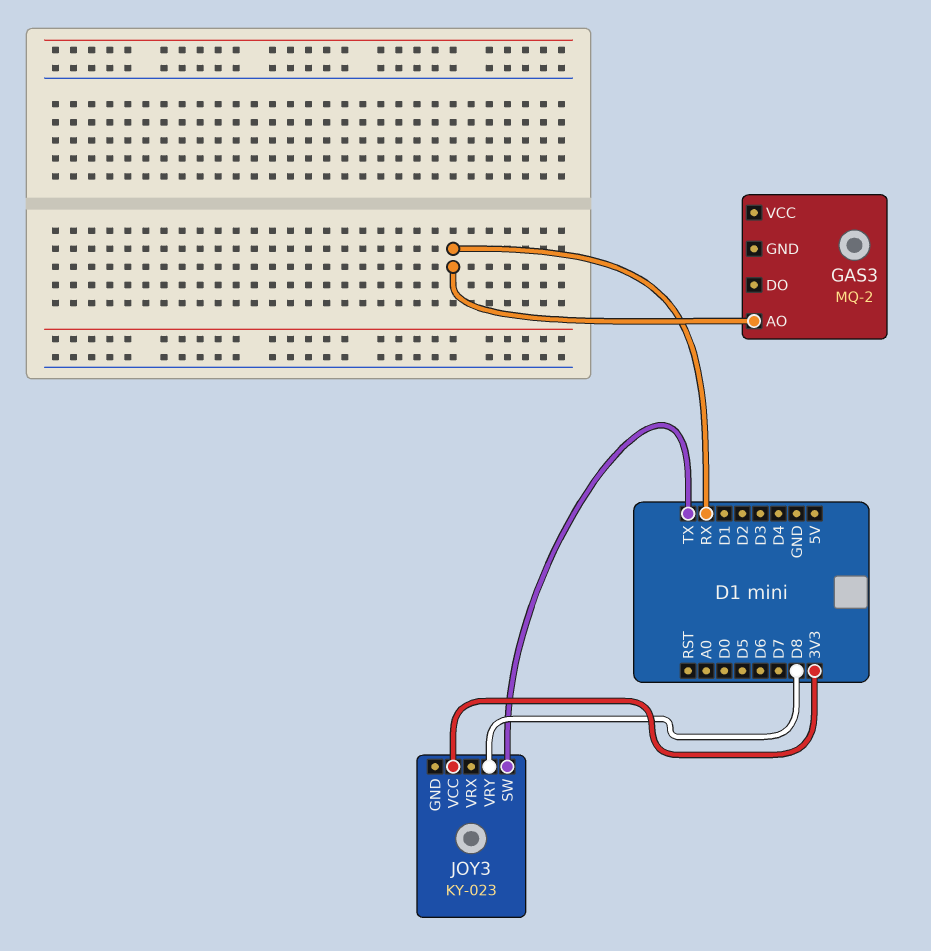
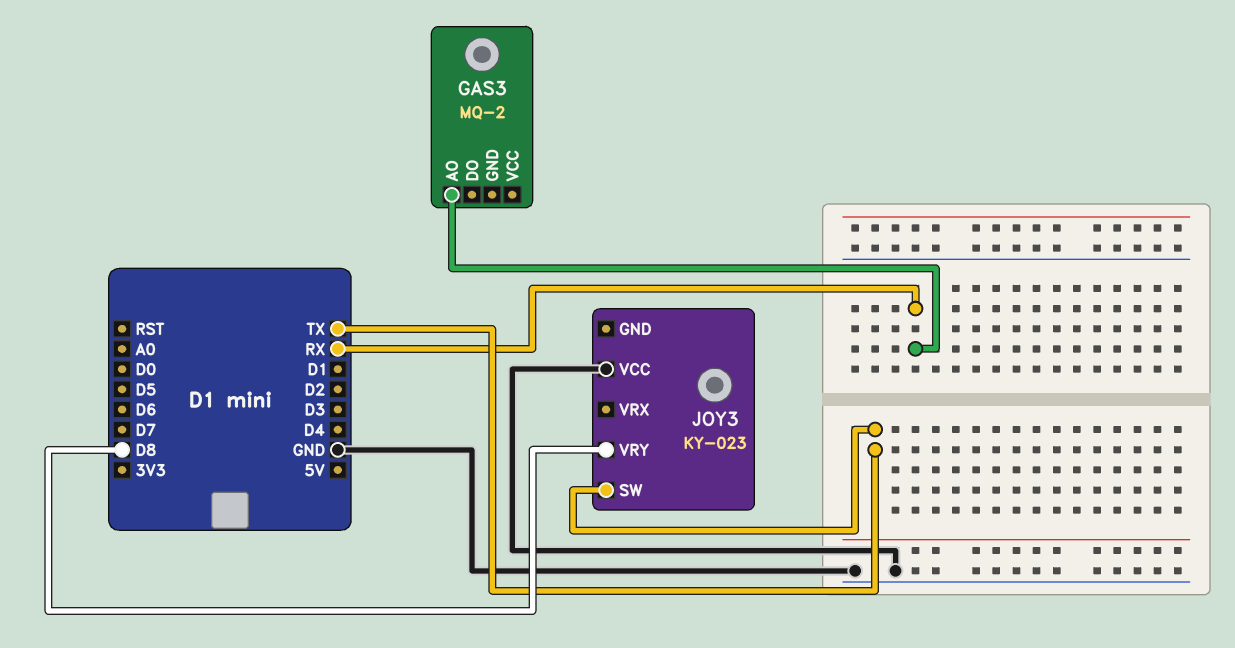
JOY3 pin VCC: 3V3 -> GND

